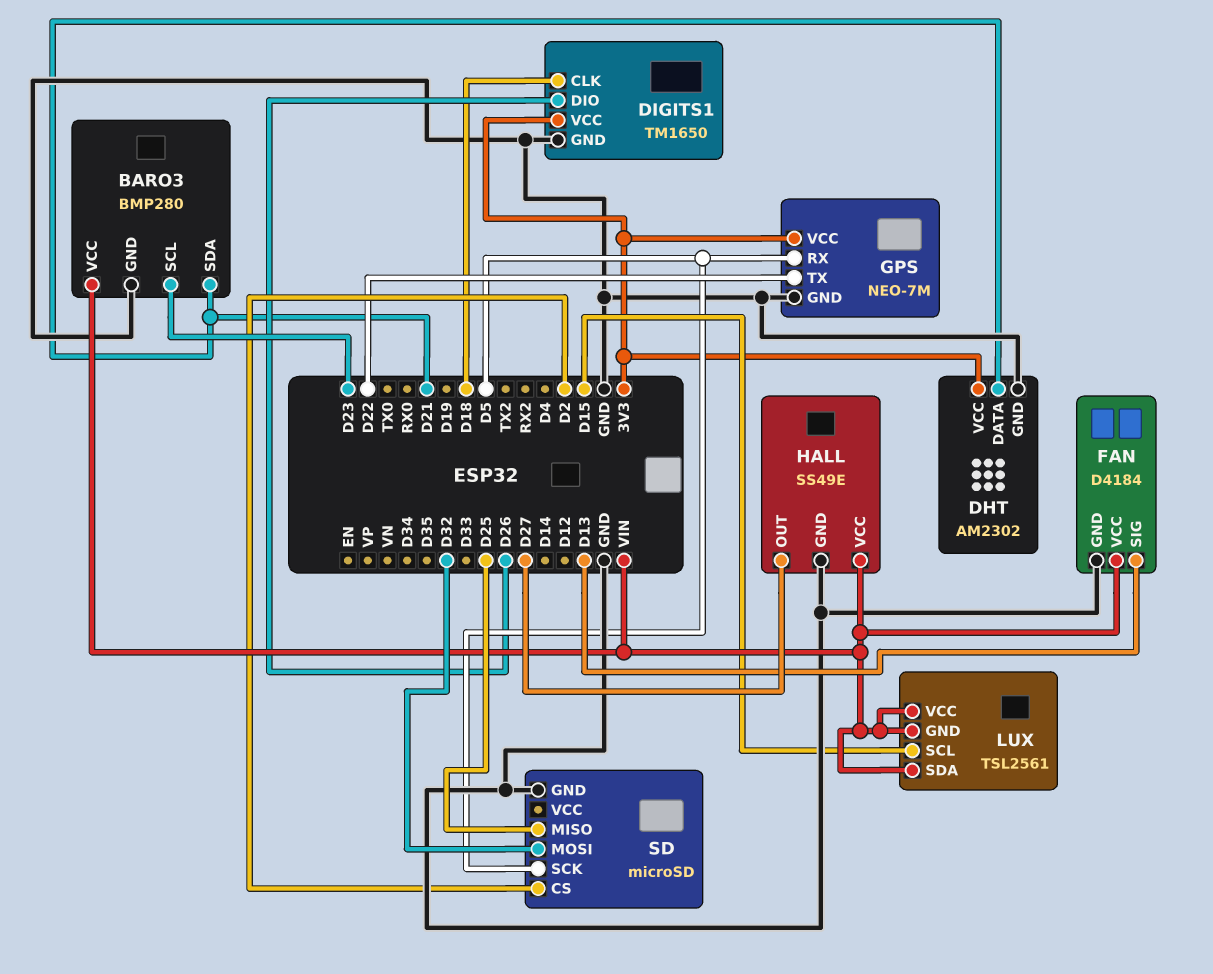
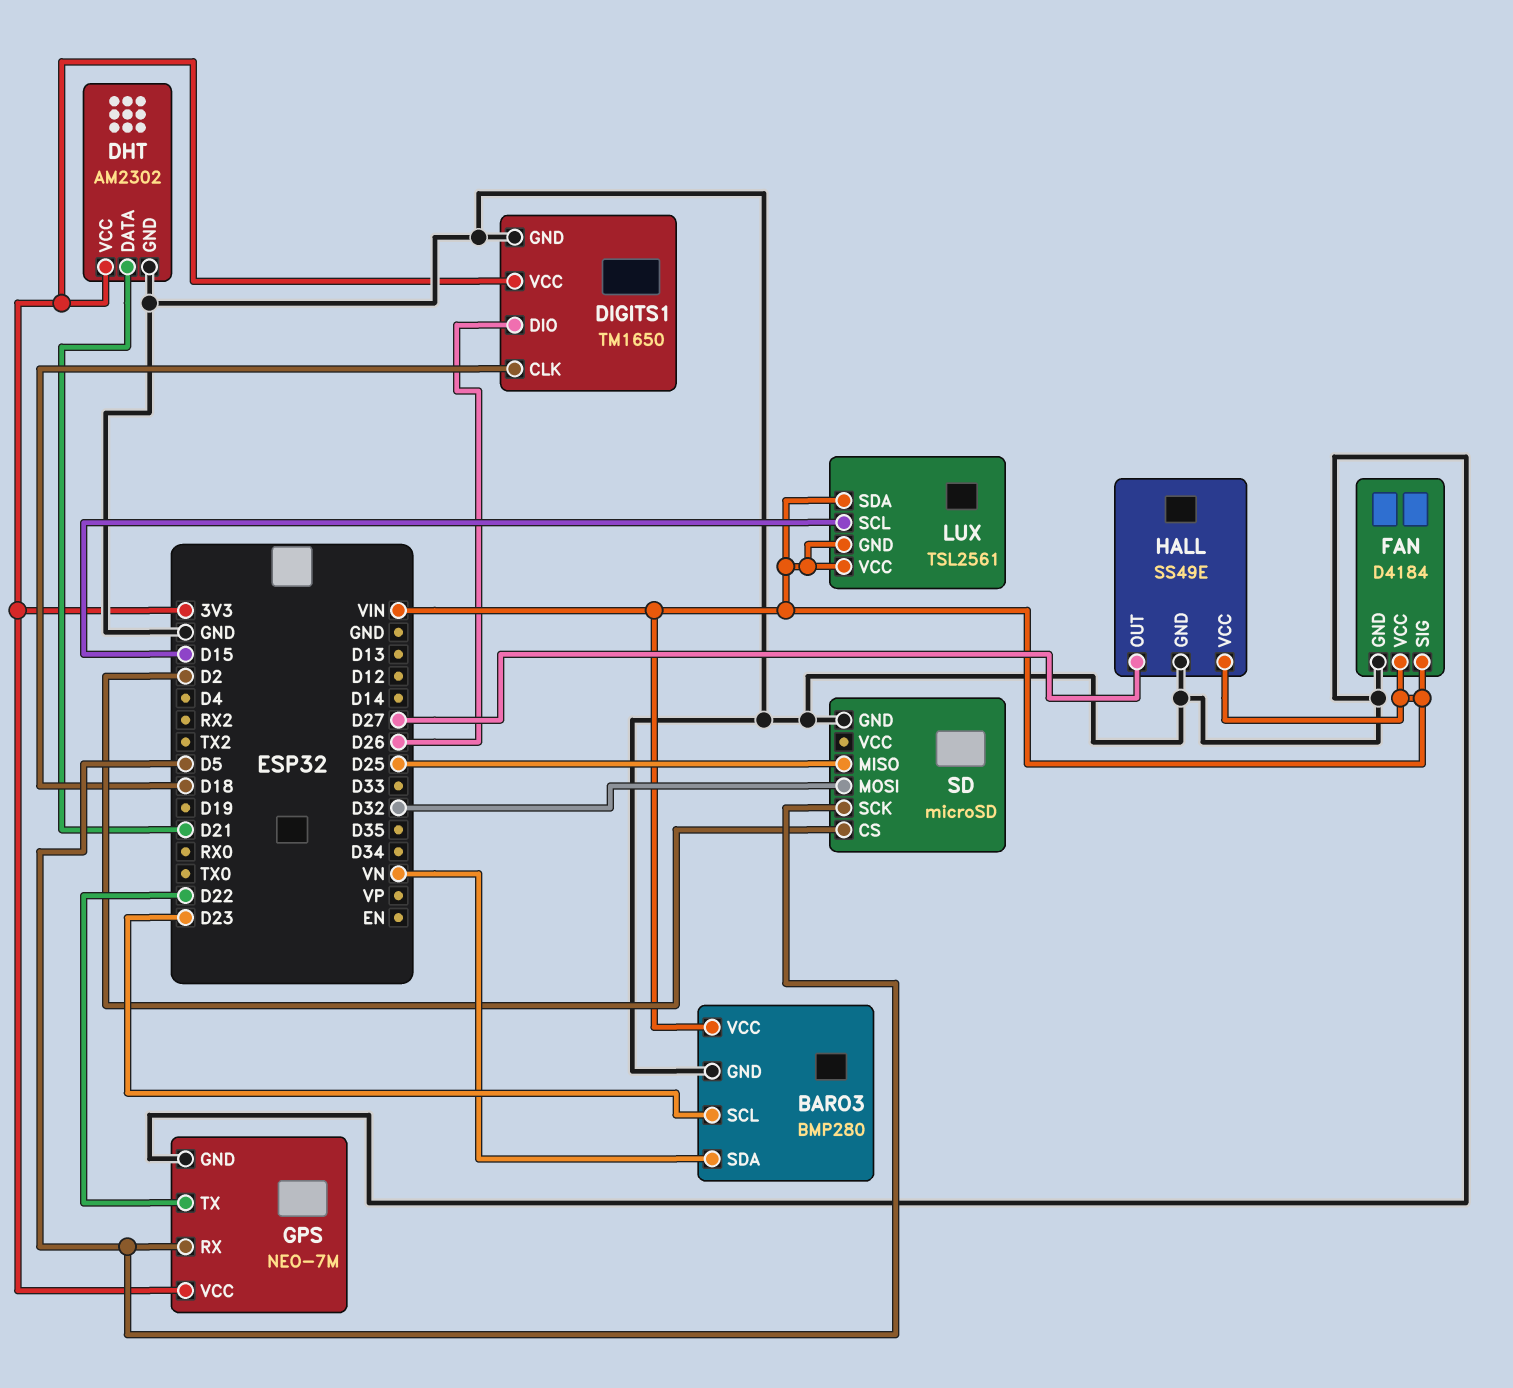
BARO3 pin SDA: D21 -> VN
FAN pin SIG: D13 -> VIN

